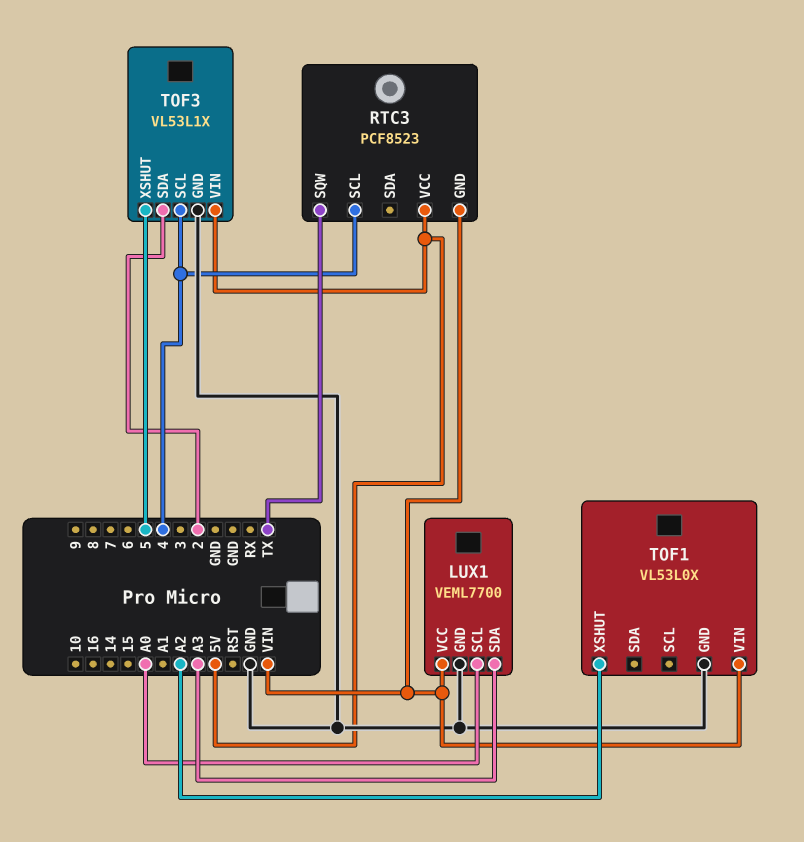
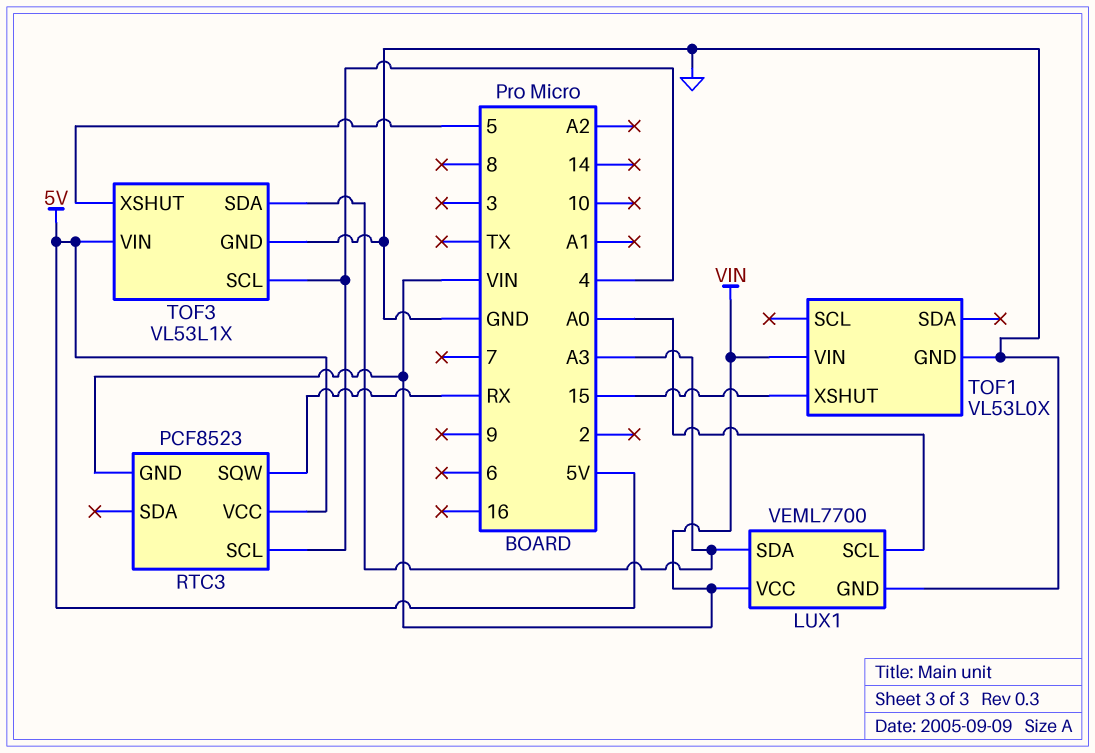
RTC3 pin SQW: TX -> RX
TOF1 pin XSHUT: A2 -> 15
TOF3 pin SDA: 2 -> A3

